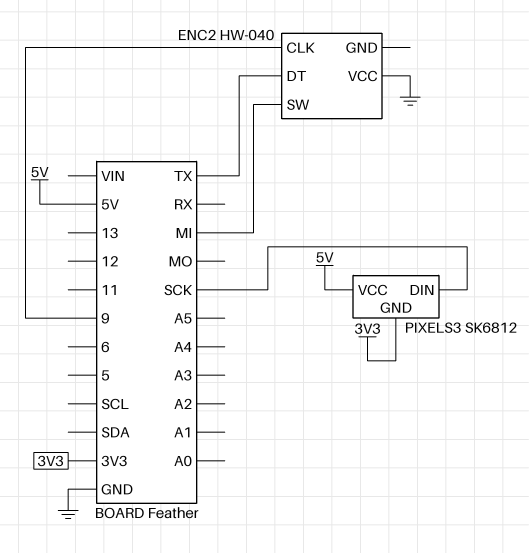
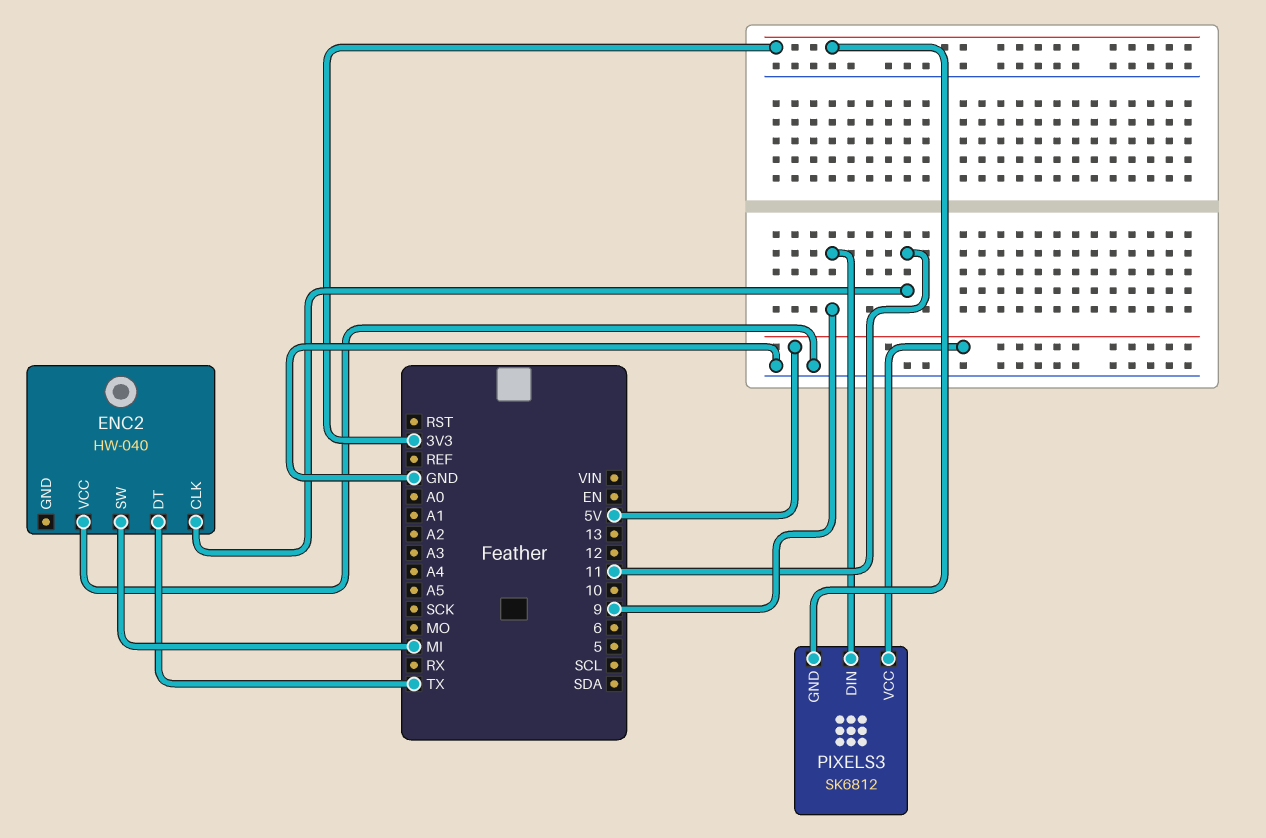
ENC2 pin CLK: 9 -> 11
PIXELS3 pin DIN: SCK -> 9

